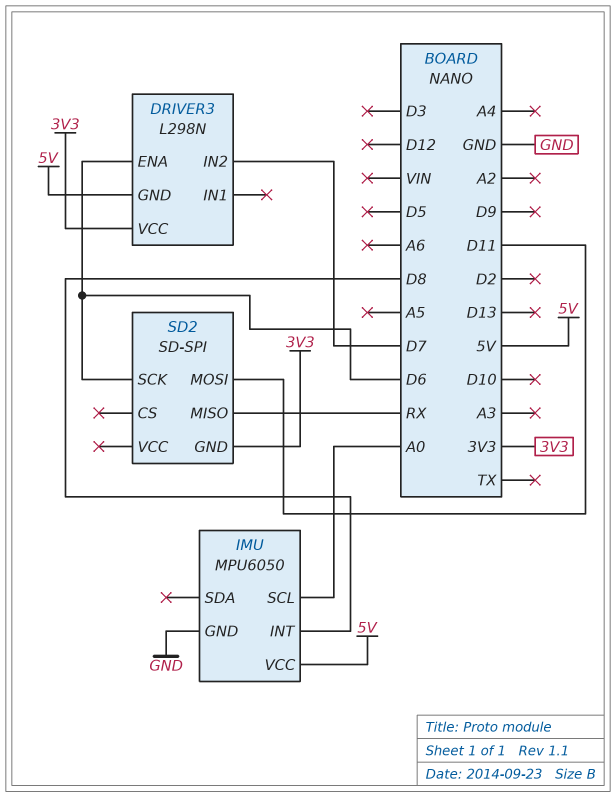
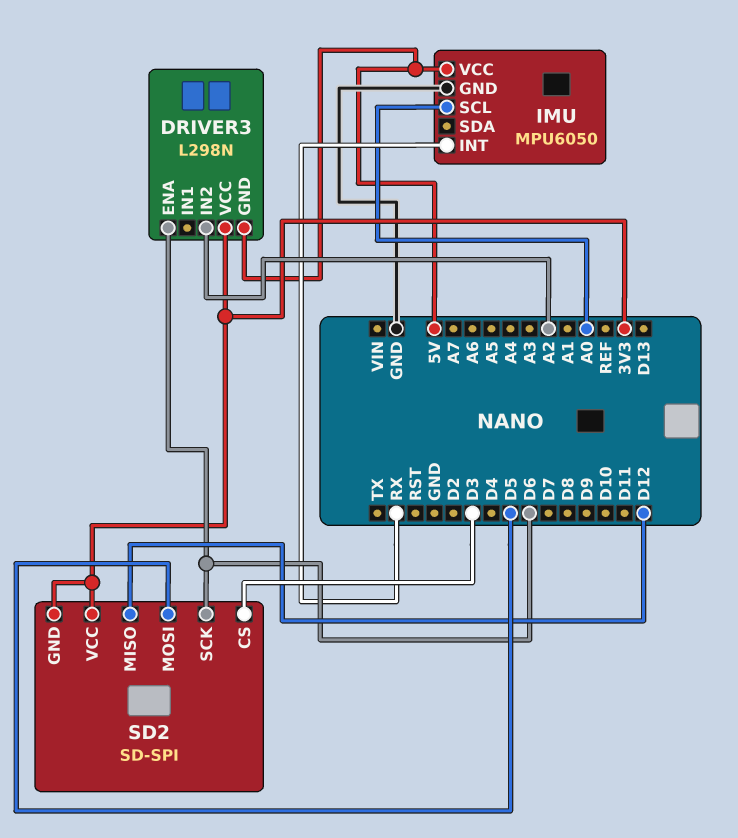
DRIVER3 pin IN2: D7 -> A2
IMU pin INT: D8 -> RX
SD2 pin CS: none -> D3
SD2 pin MISO: RX -> D12
SD2 pin MOSI: D11 -> D5
SD2 pin VCC: none -> 3V3

